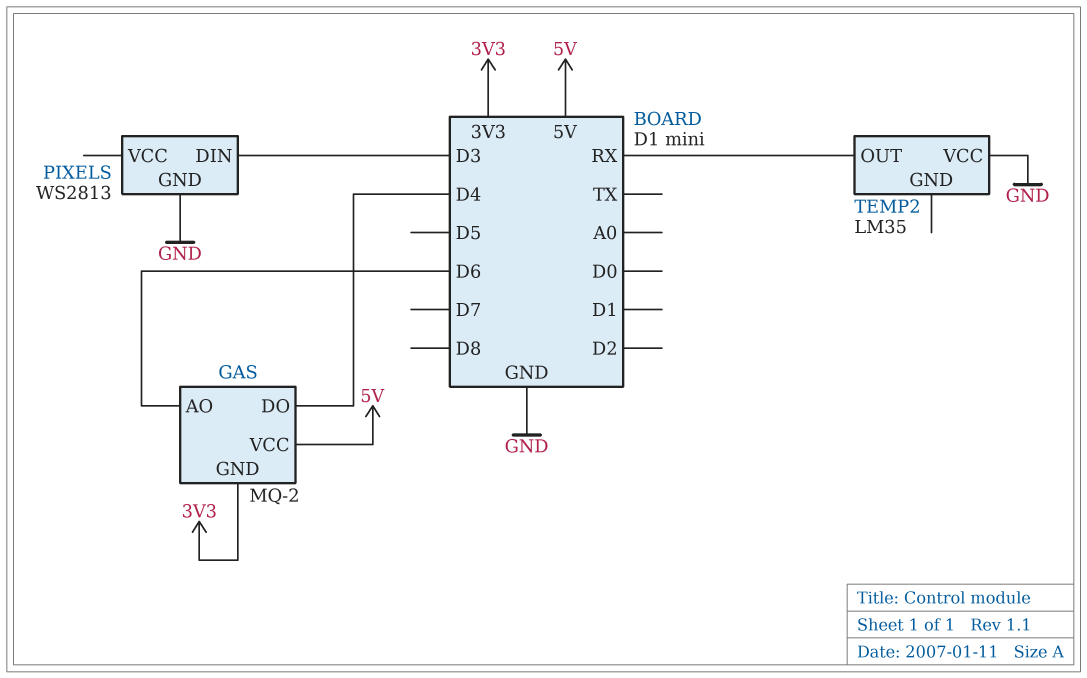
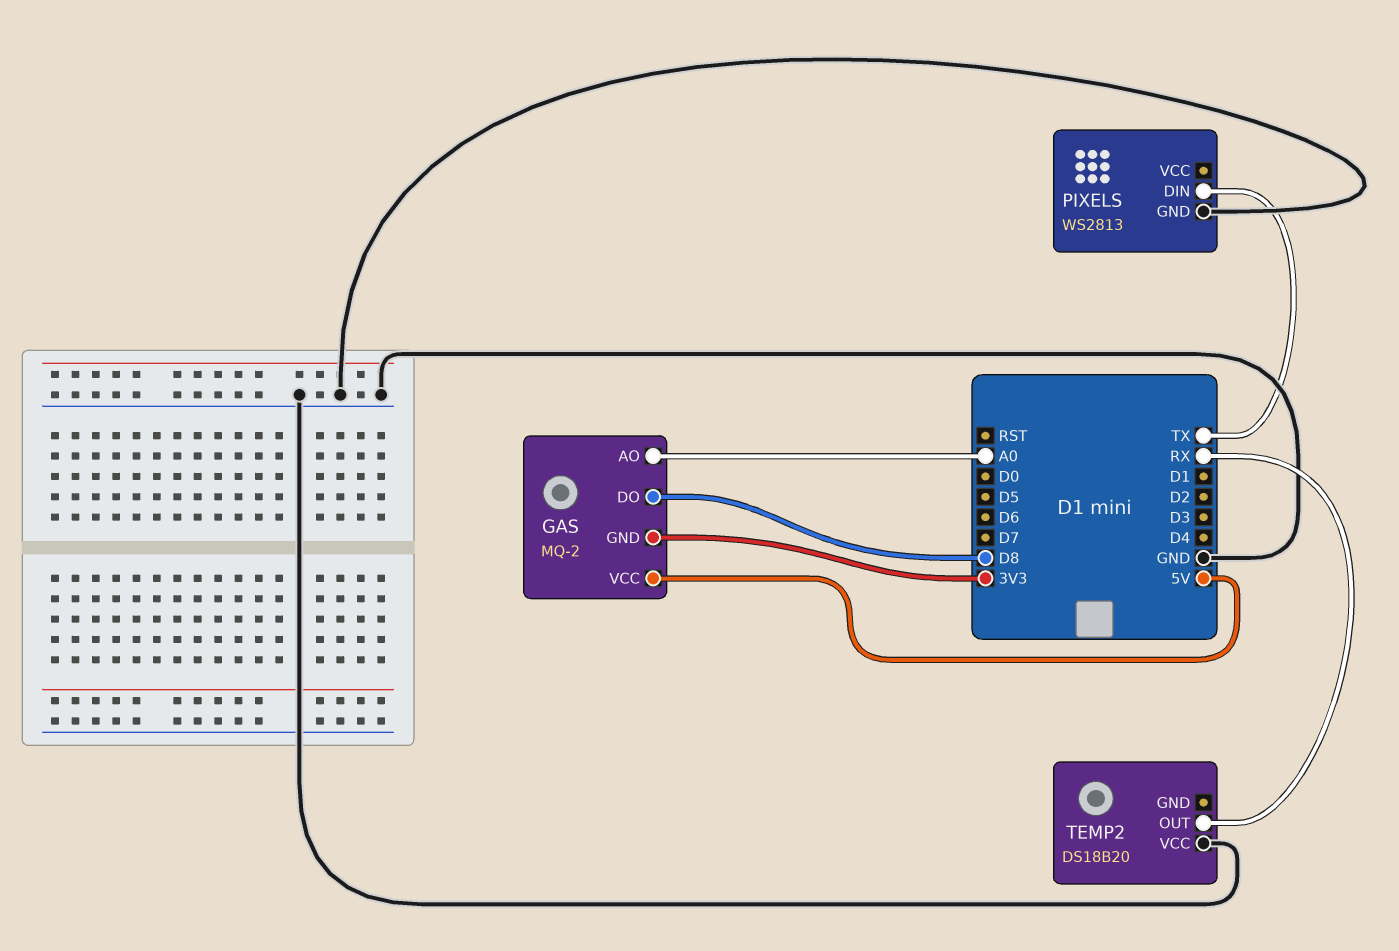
GAS pin AO: D6 -> A0
GAS pin DO: D4 -> D8
PIXELS pin DIN: D3 -> TX
TEMP2: LM35 -> DS18B20

